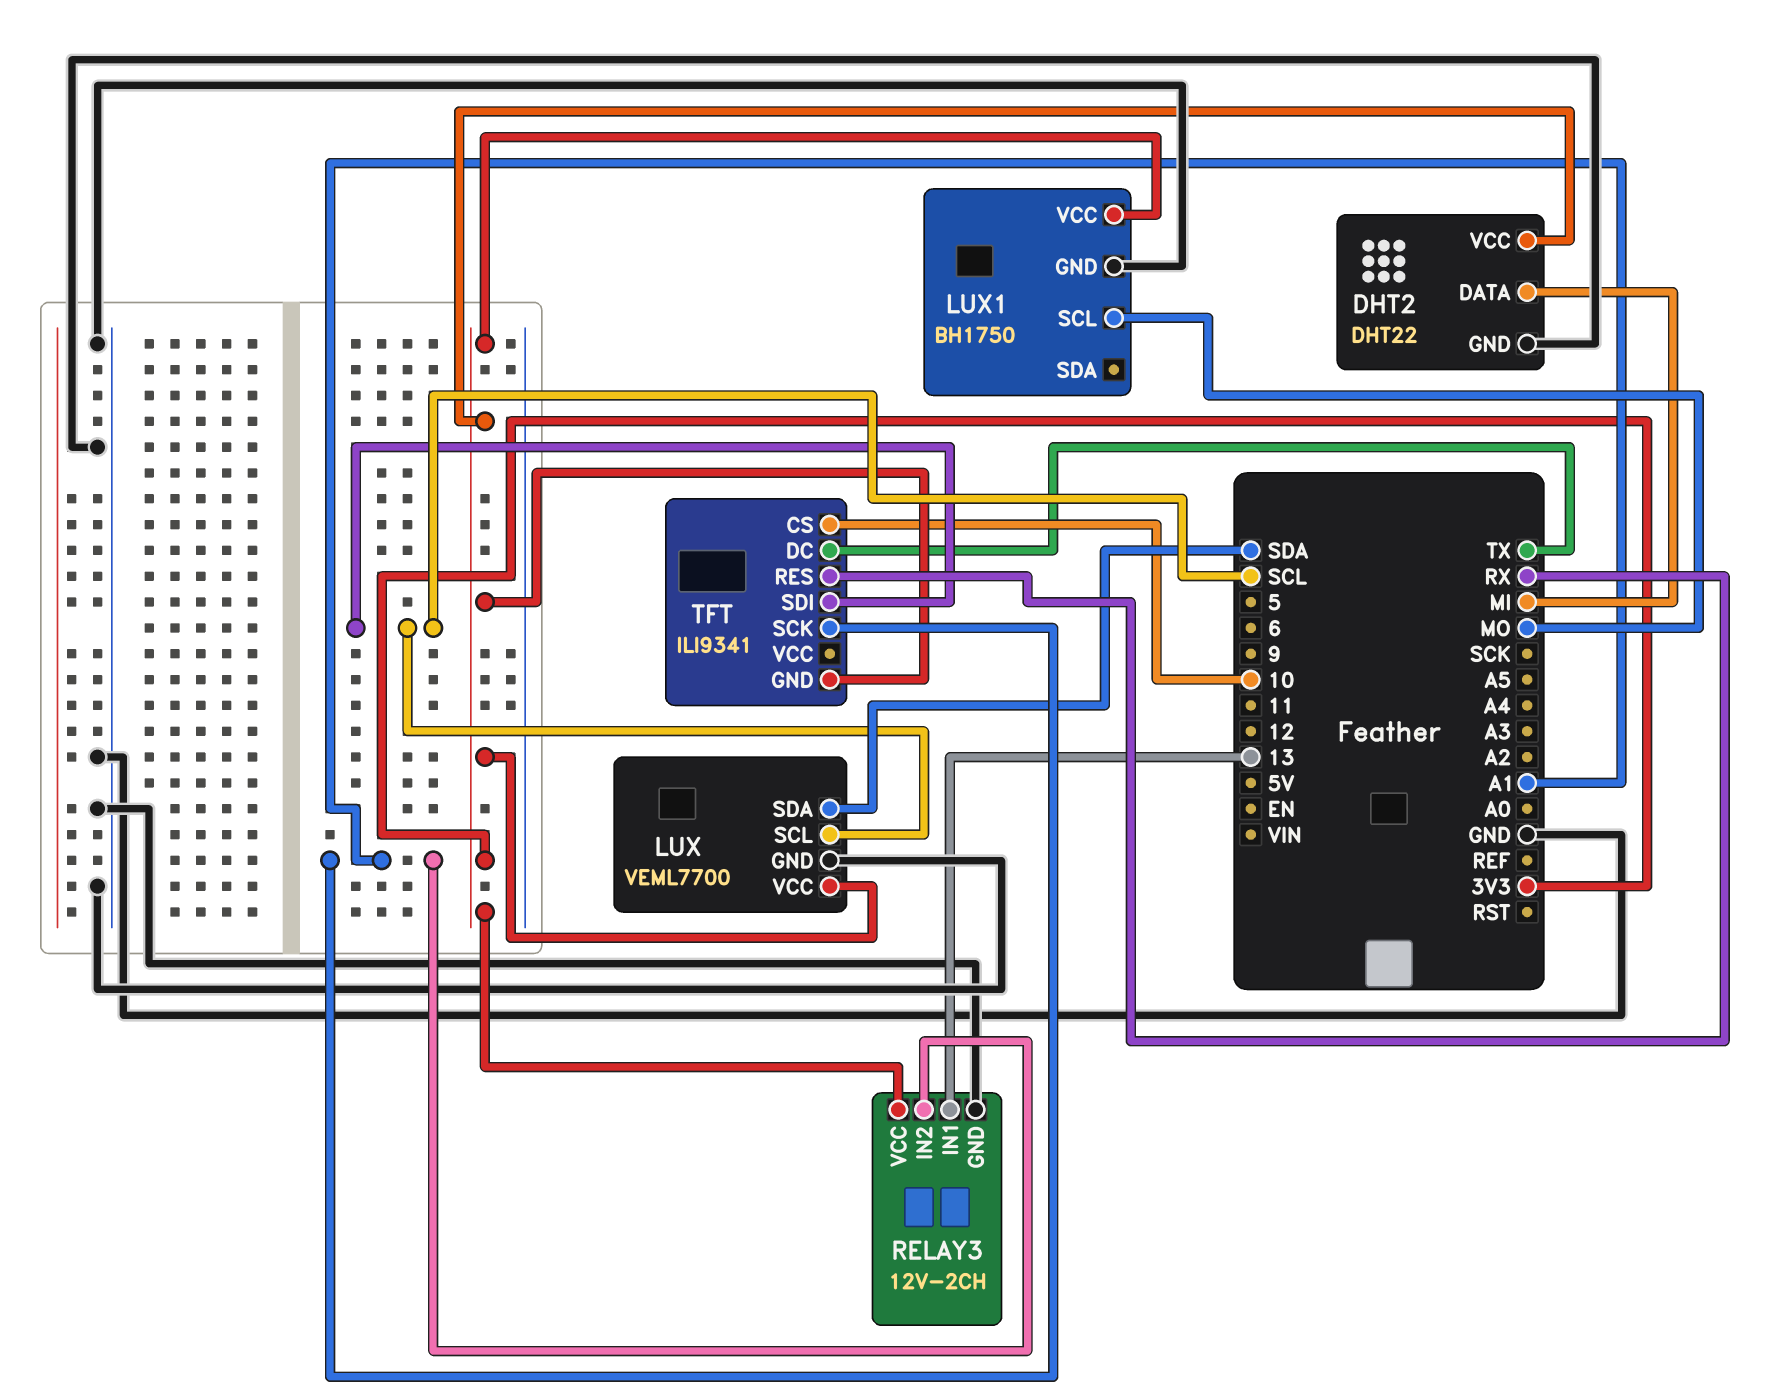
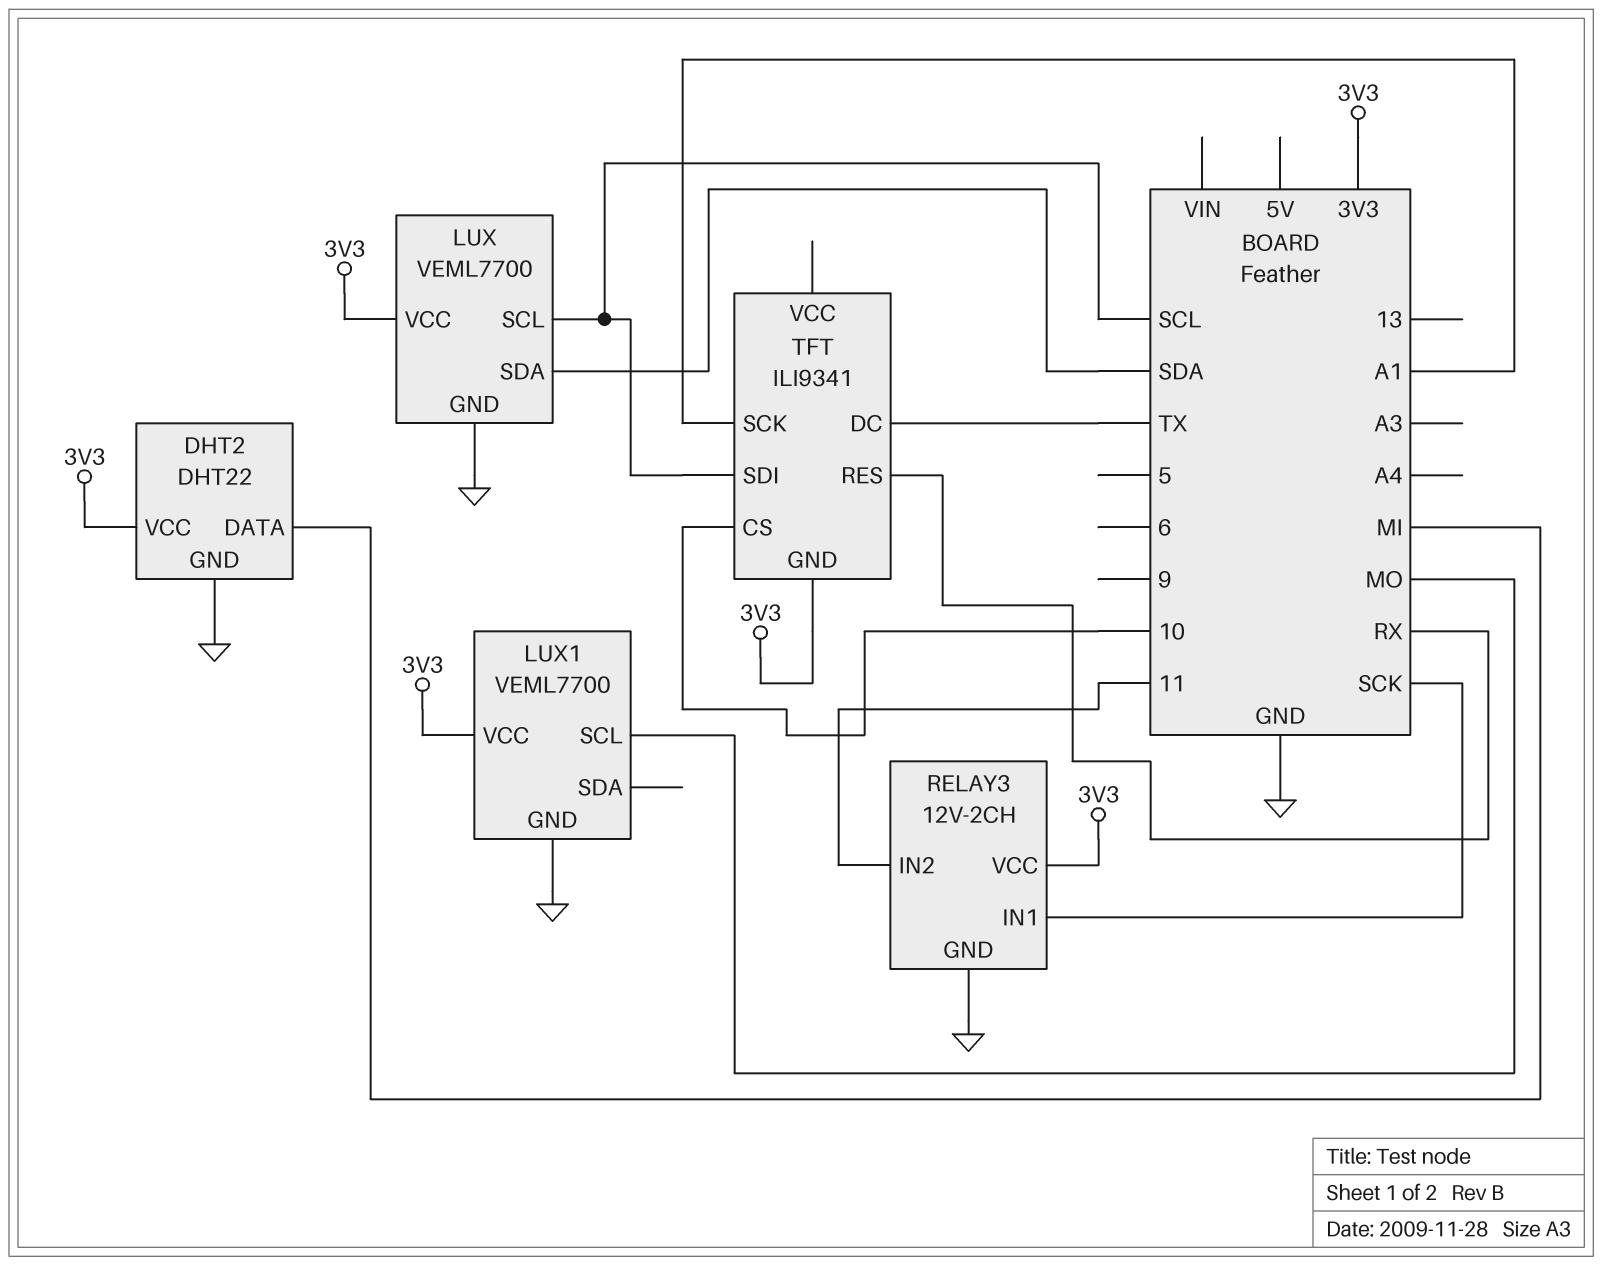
LUX1: BH1750 -> VEML7700
RELAY3 pin IN1: 13 -> SCK
RELAY3 pin IN2: A1 -> 11

